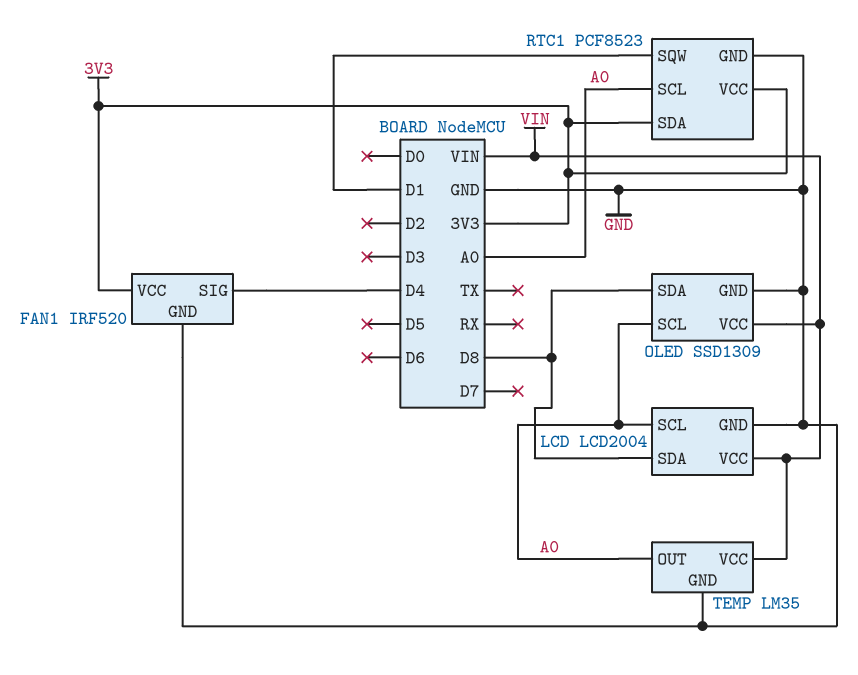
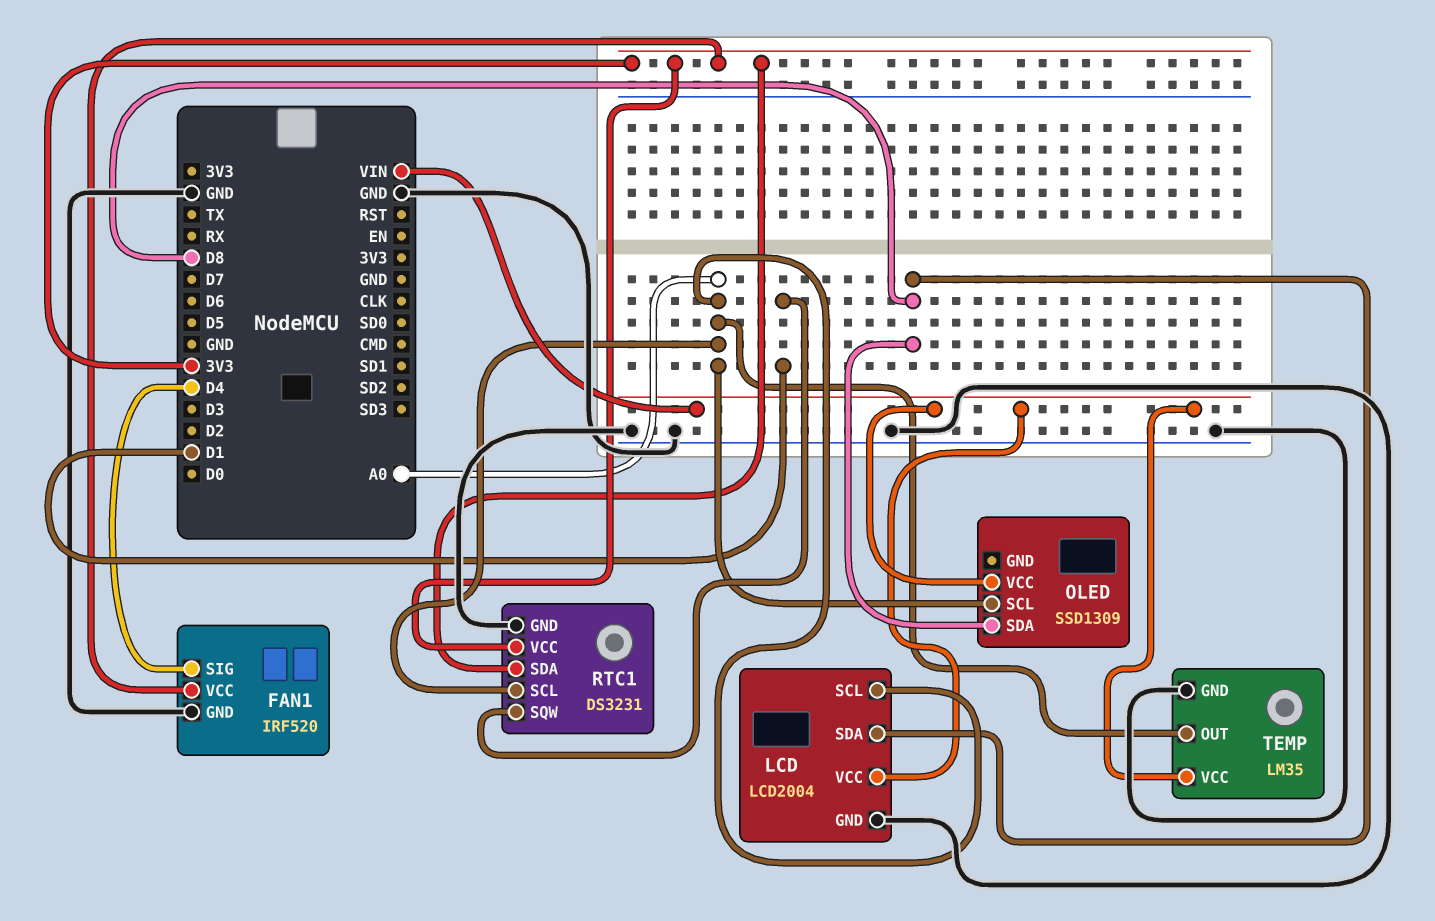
OLED pin GND: GND -> none
RTC1: PCF8523 -> DS3231

